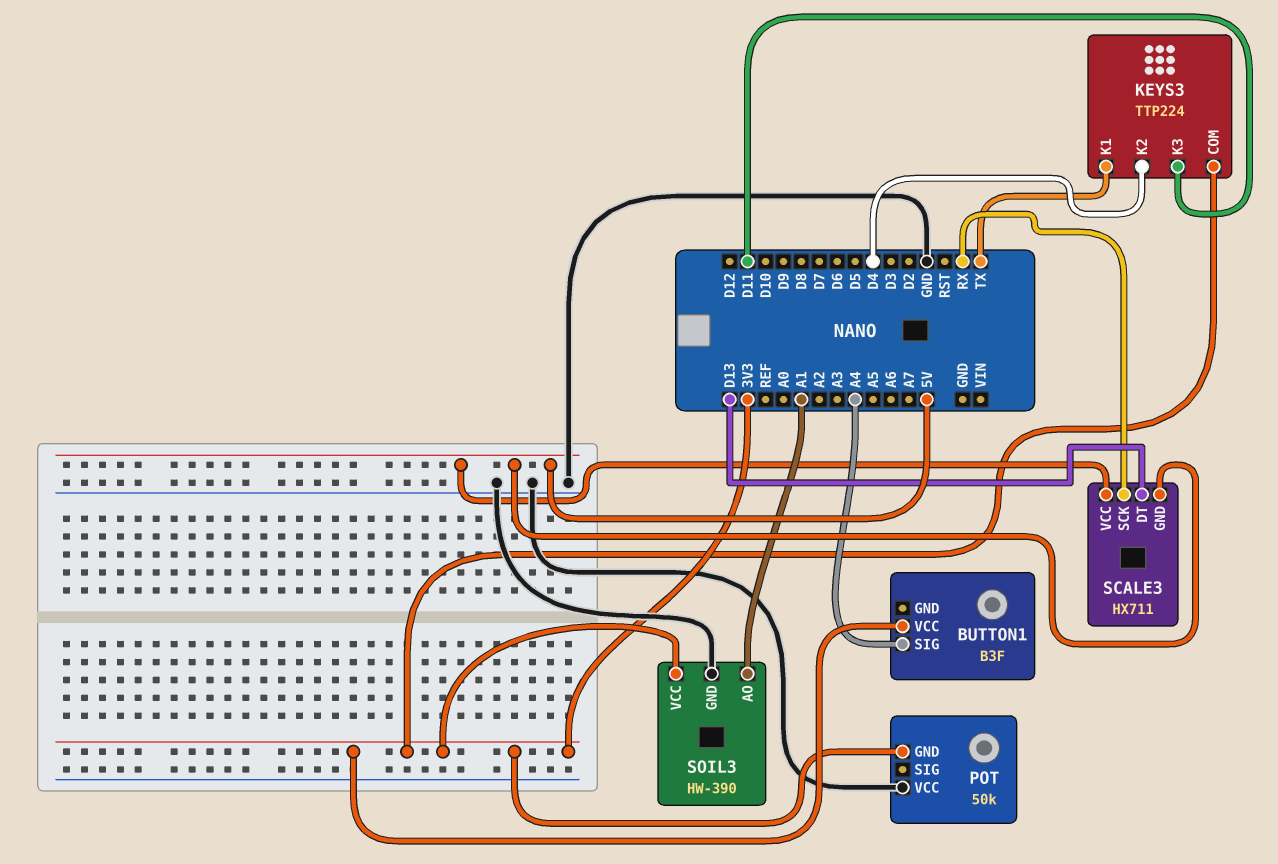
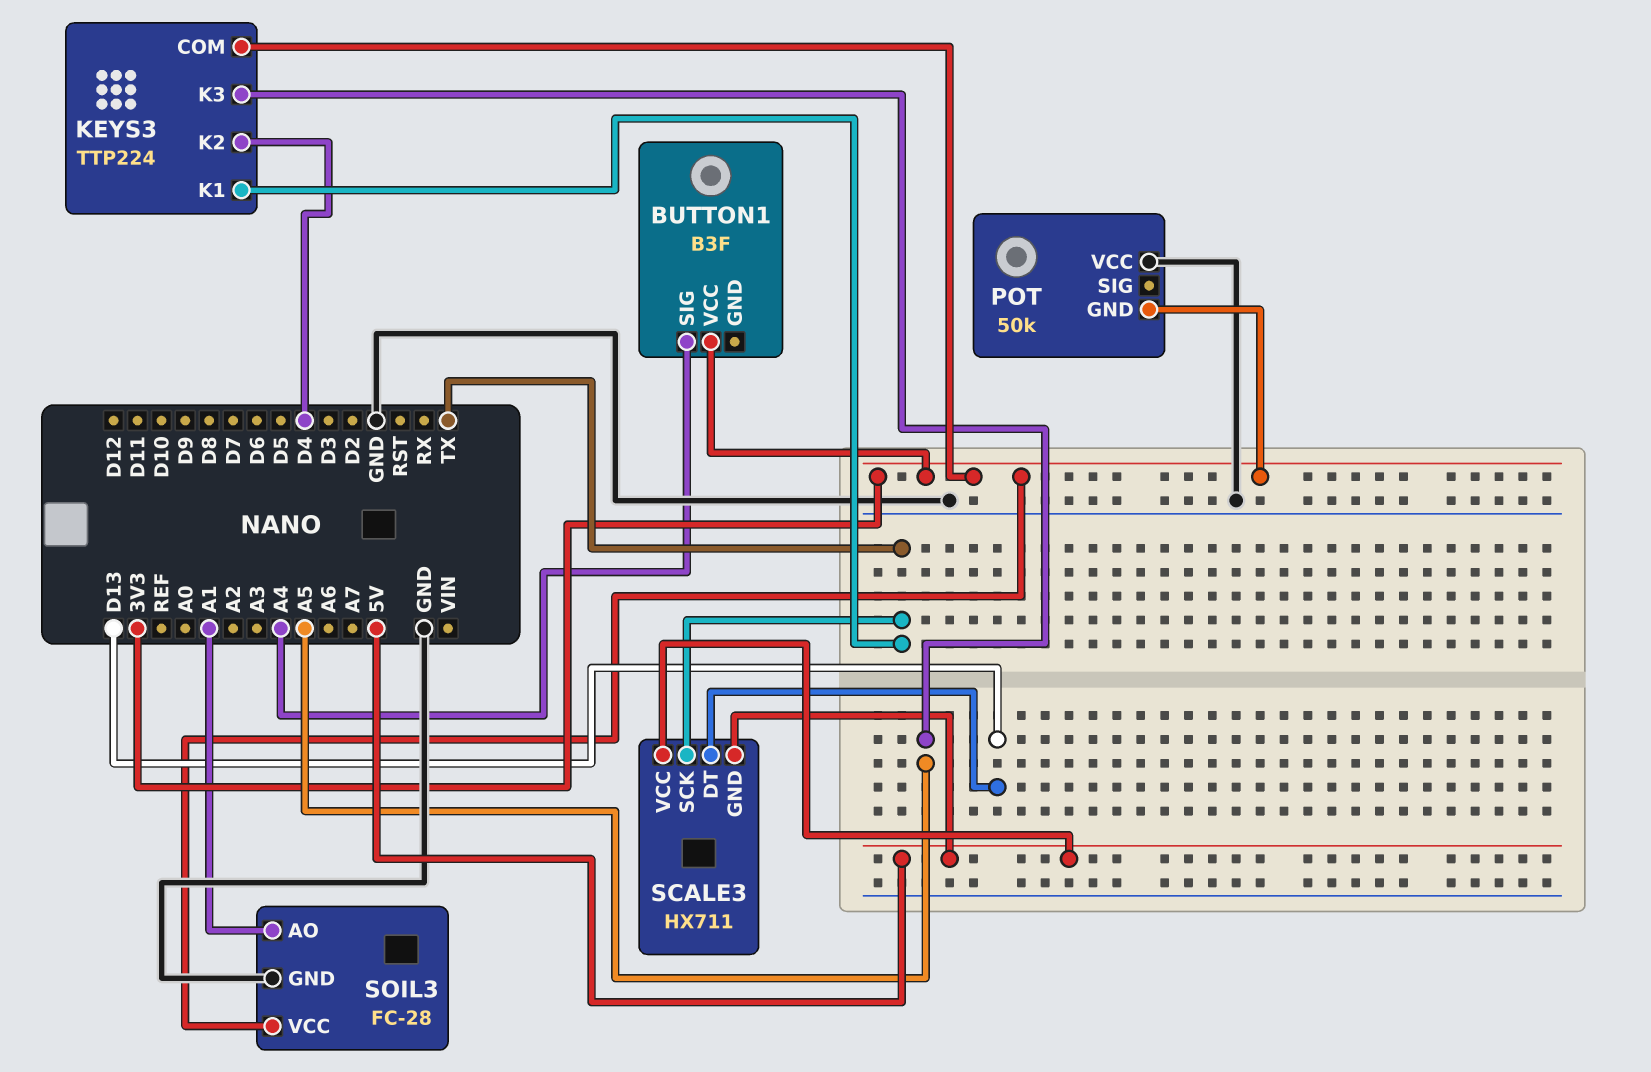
KEYS3 pin K3: D11 -> A5
SCALE3 pin SCK: RX -> TX
SOIL3: HW-390 -> FC-28

